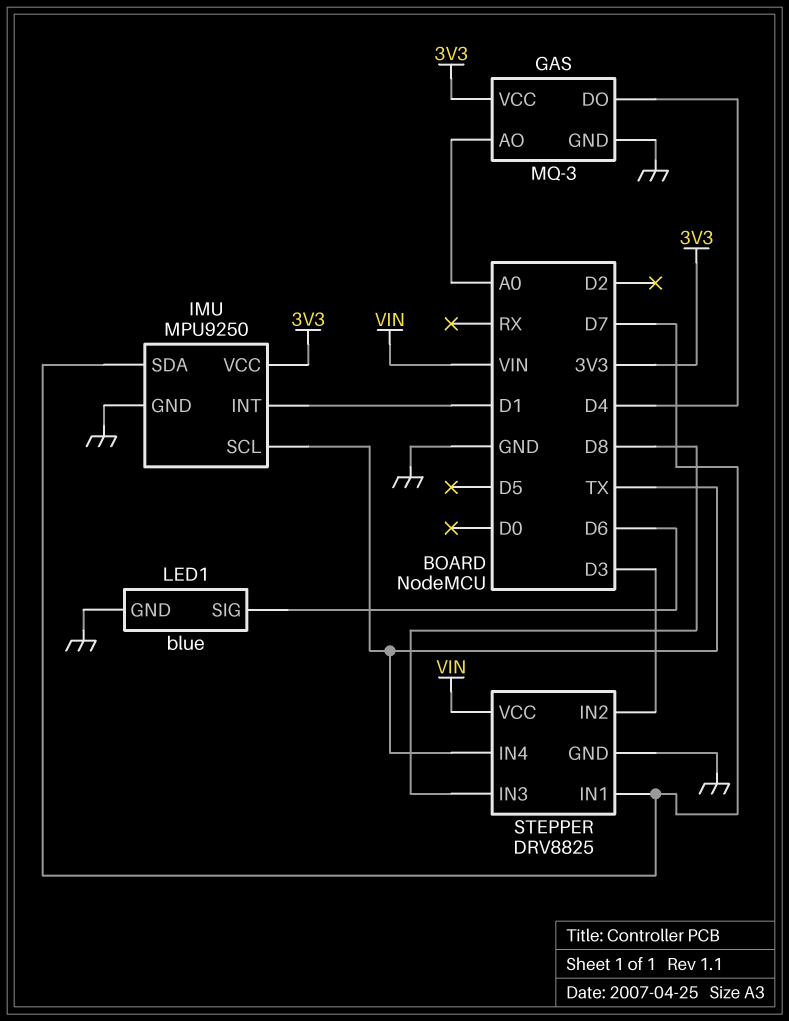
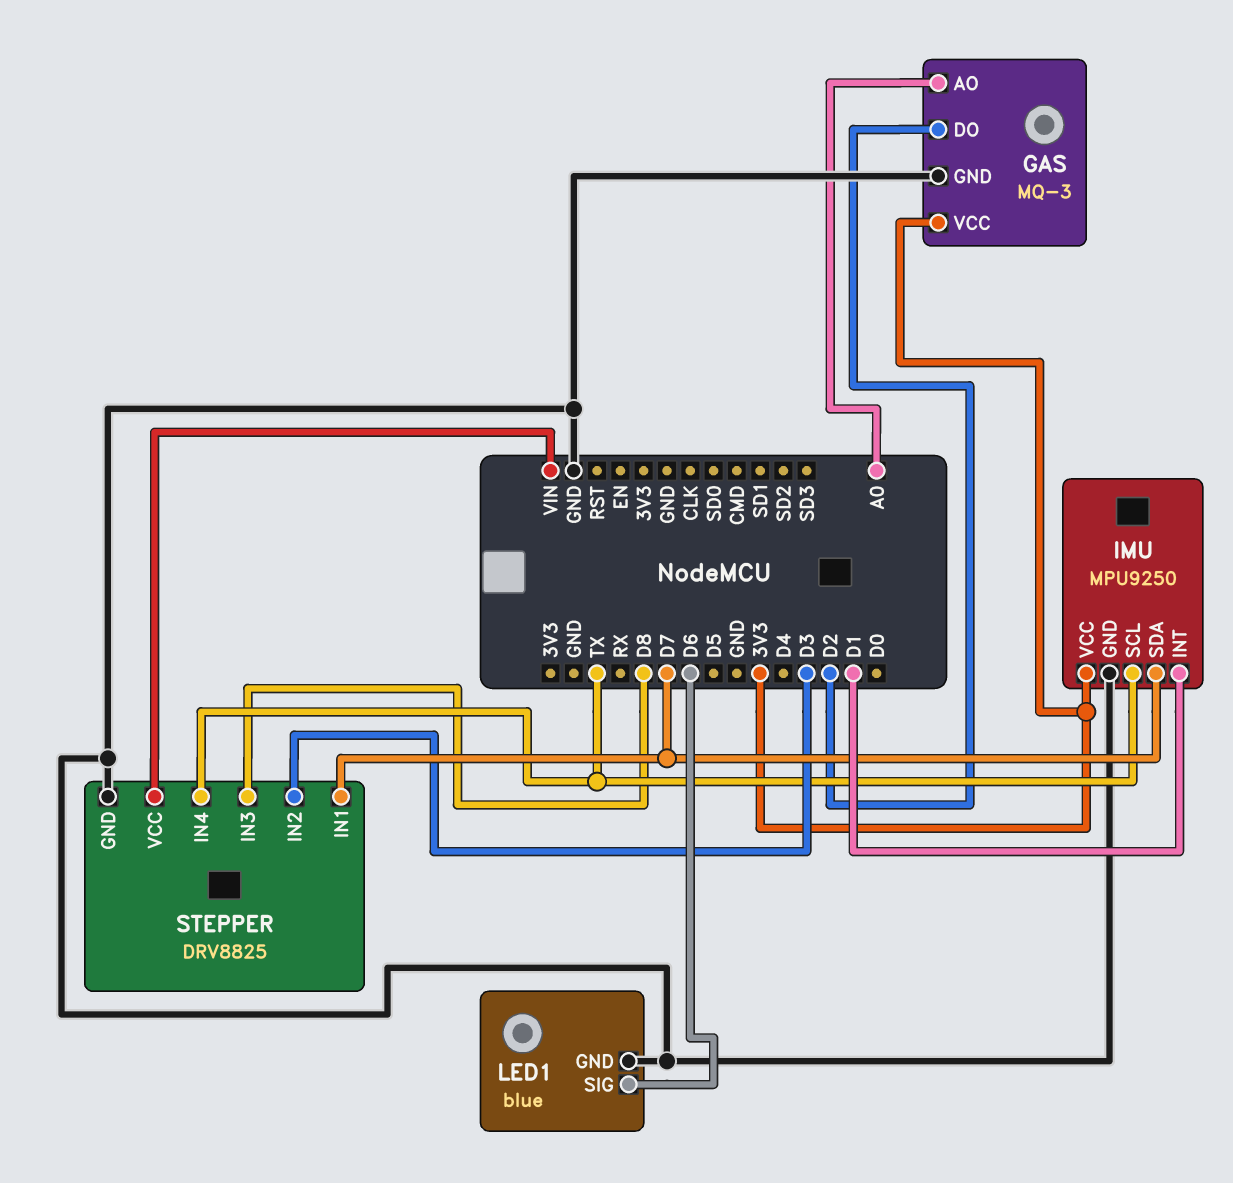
GAS pin DO: D4 -> D2

